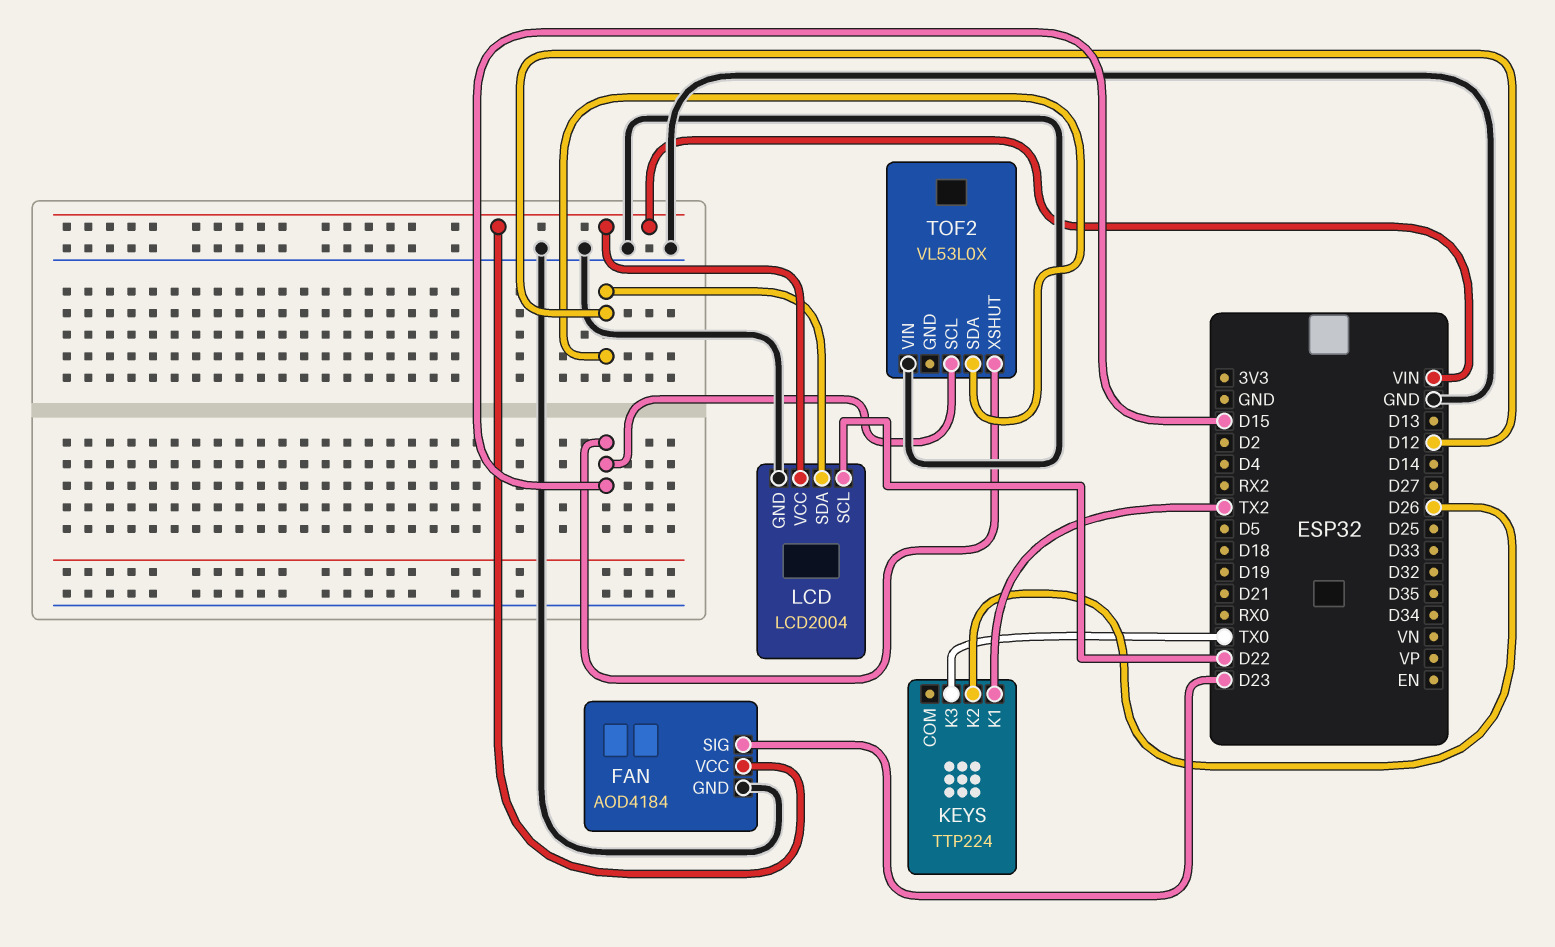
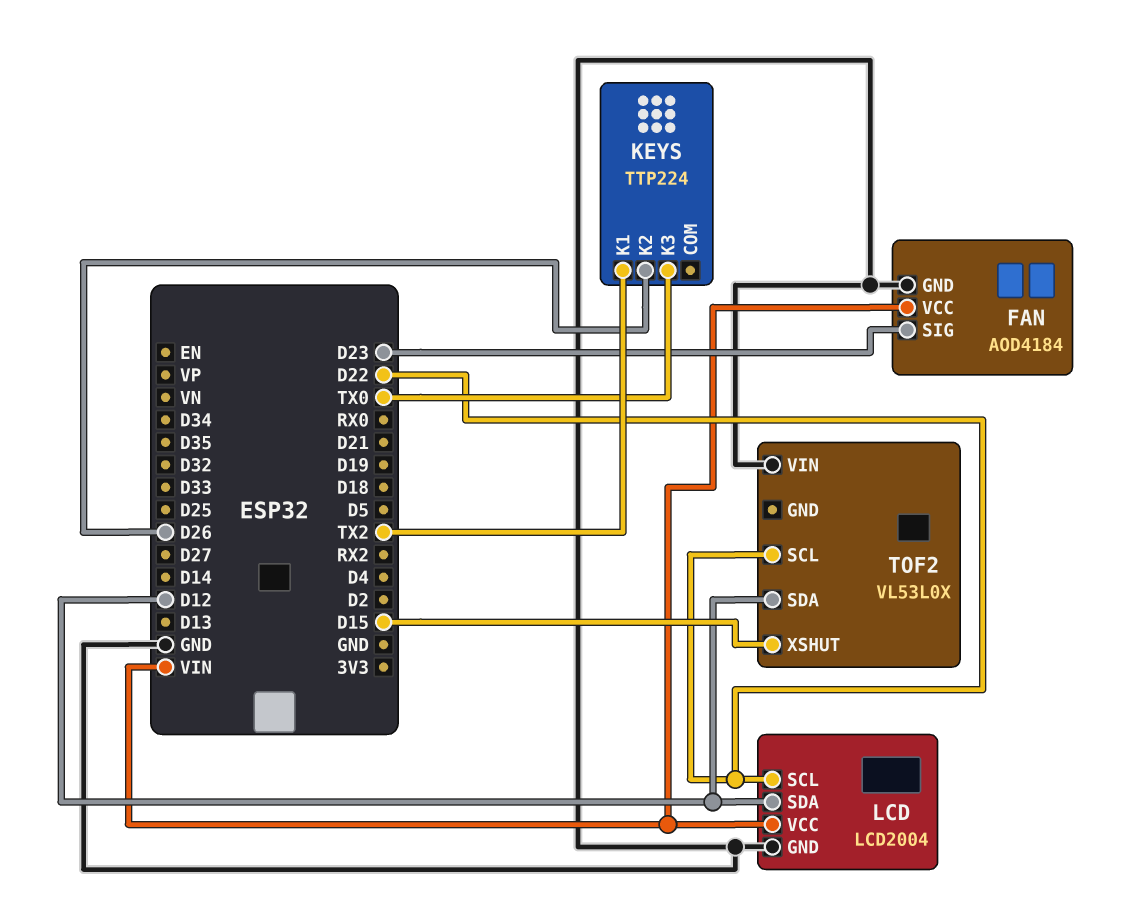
TOF2 pin SCL: D15 -> D22

